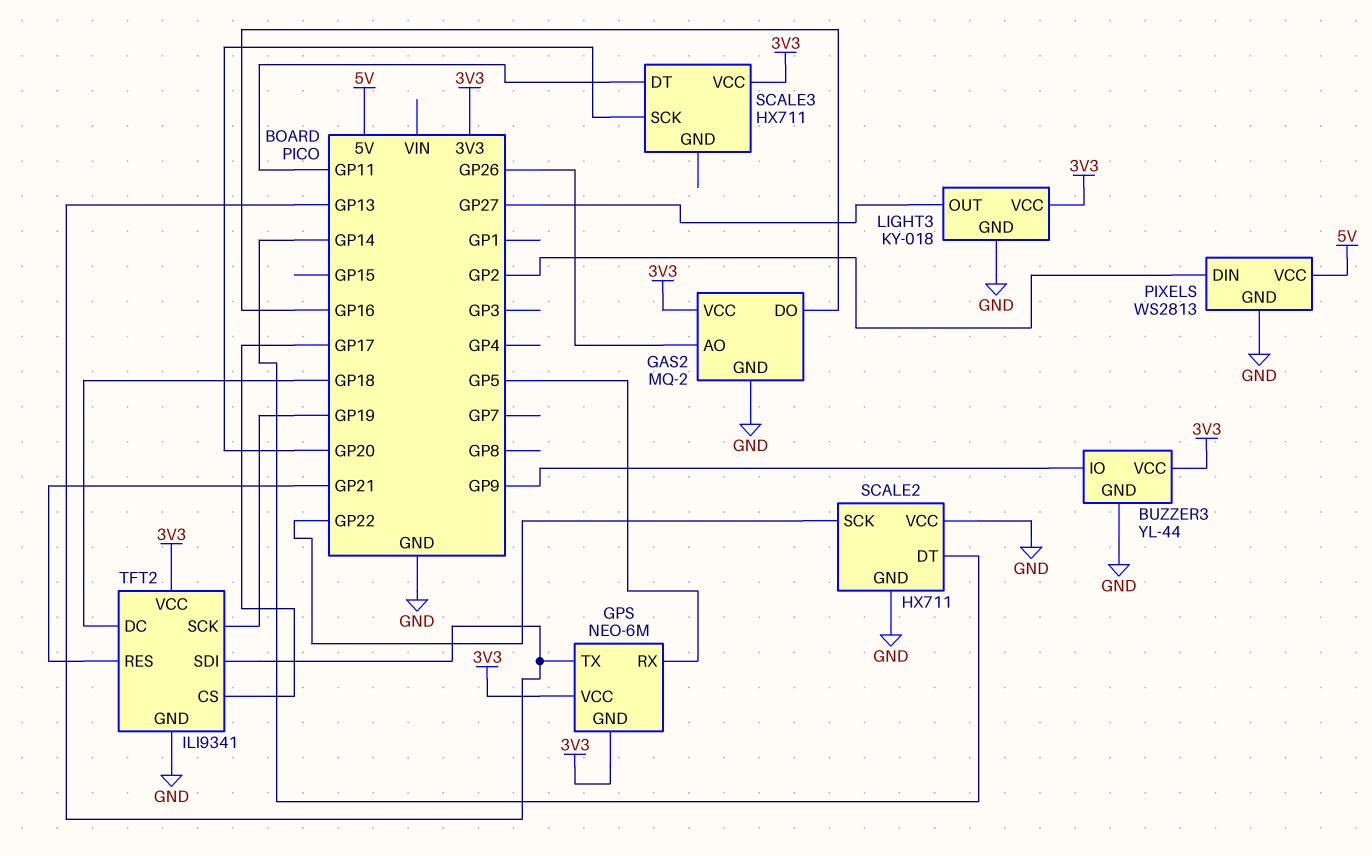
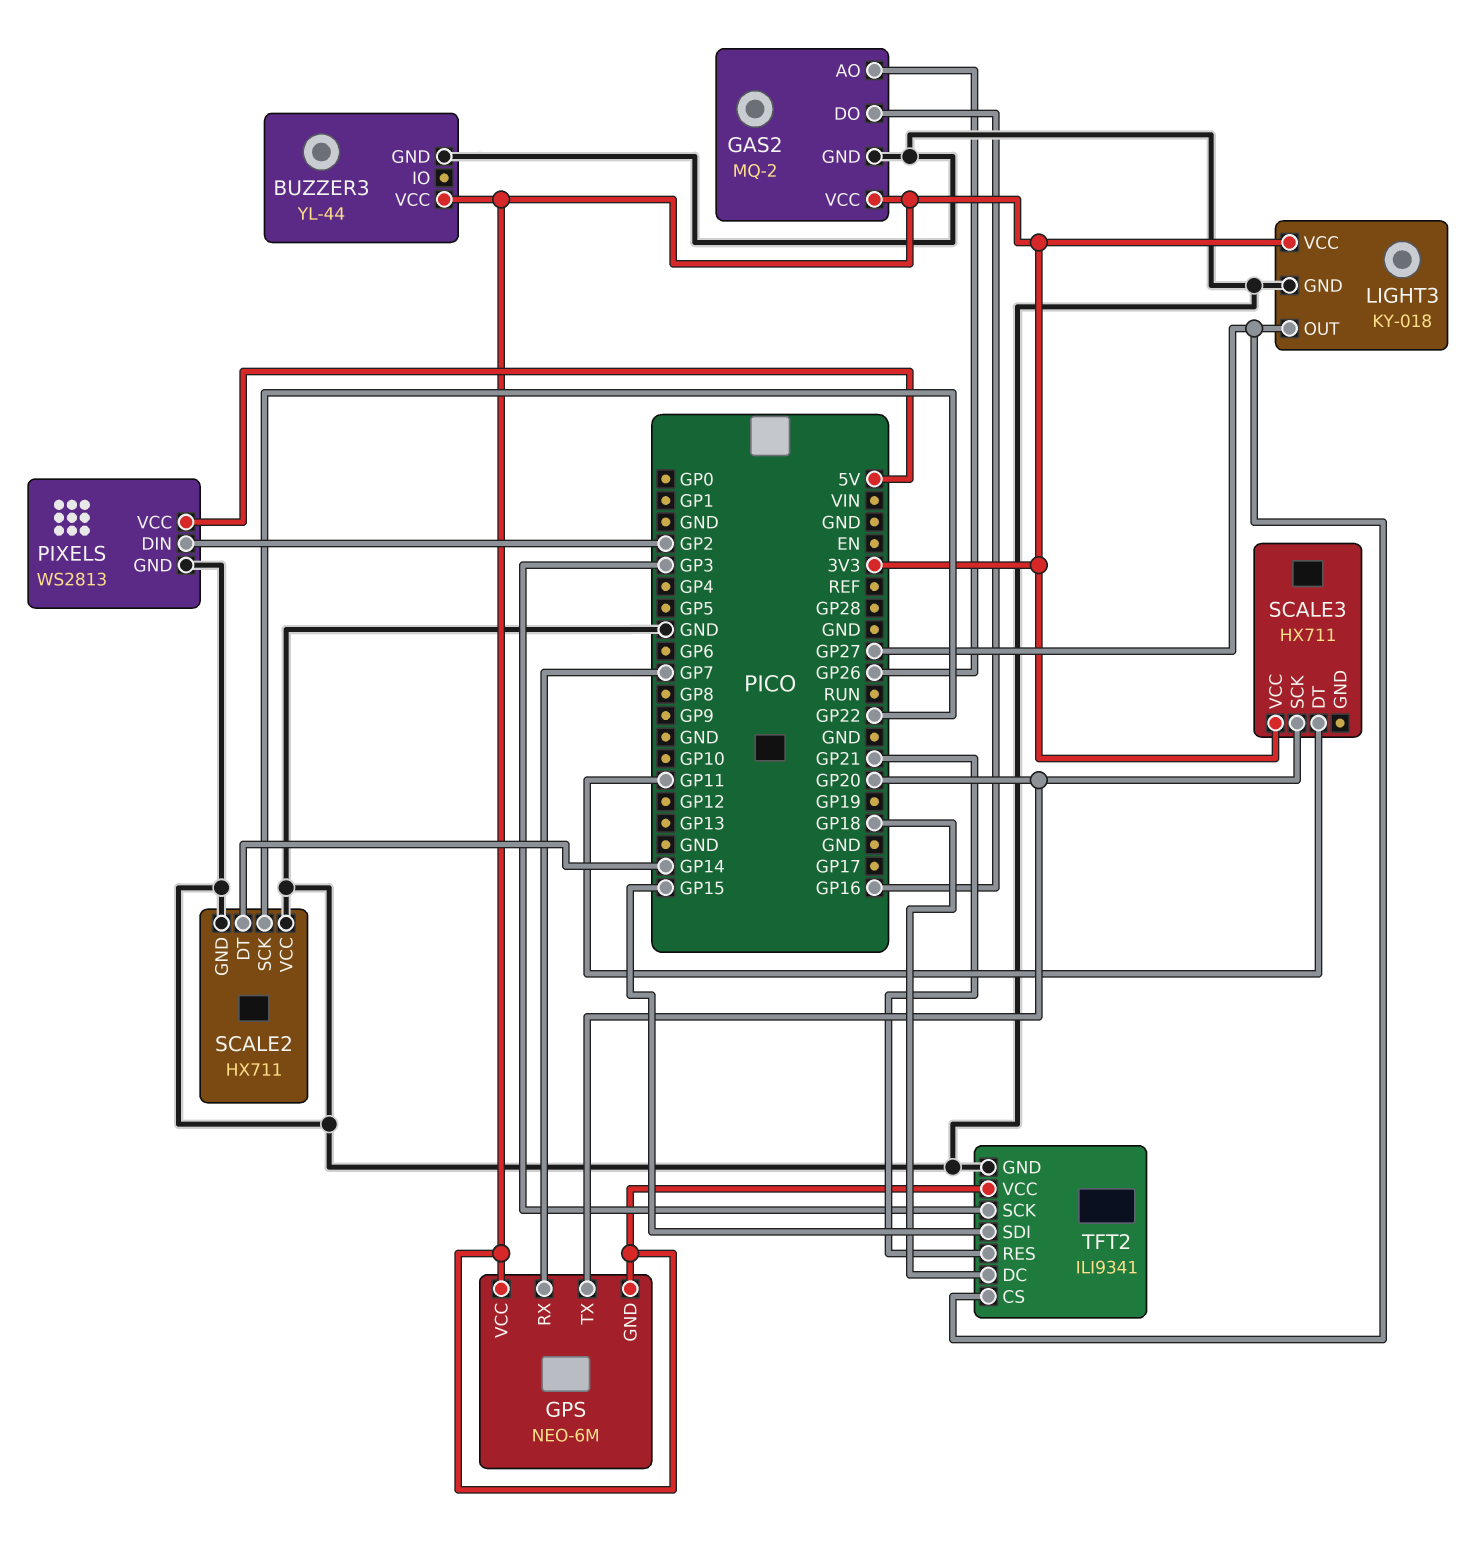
BUZZER3 pin IO: GP9 -> none
GPS pin RX: GP5 -> GP7
GPS pin TX: GP13 -> GP20
TFT2 pin CS: GP17 -> GP27
TFT2 pin SCK: GP19 -> GP3
TFT2 pin SDI: GP13 -> GP15

